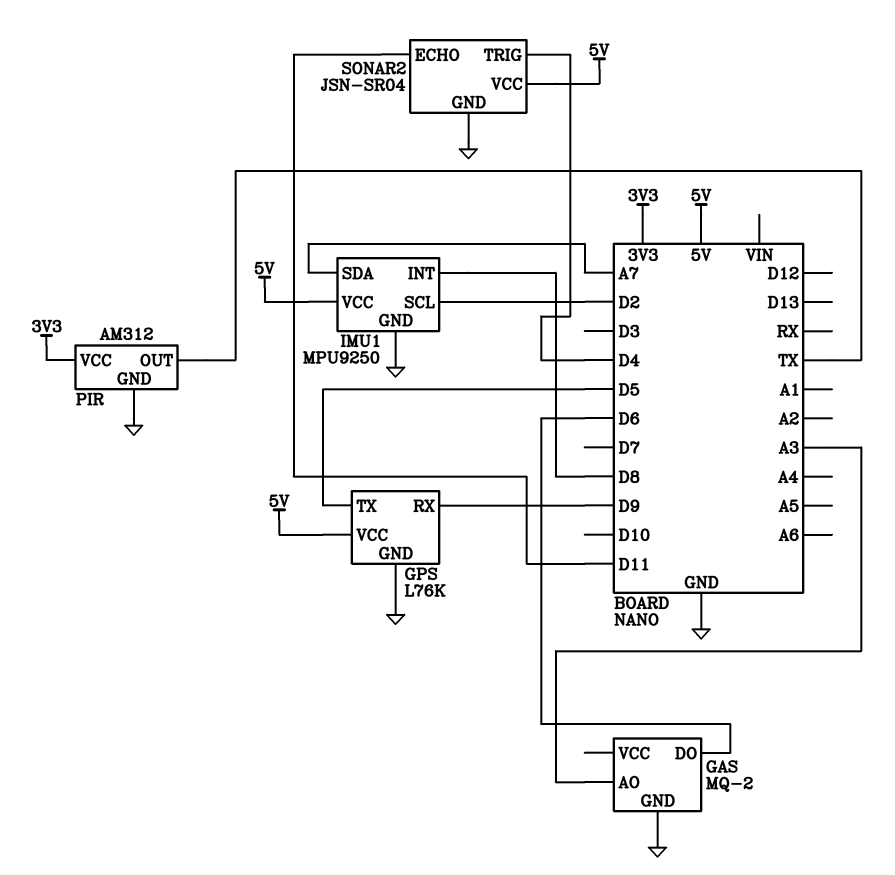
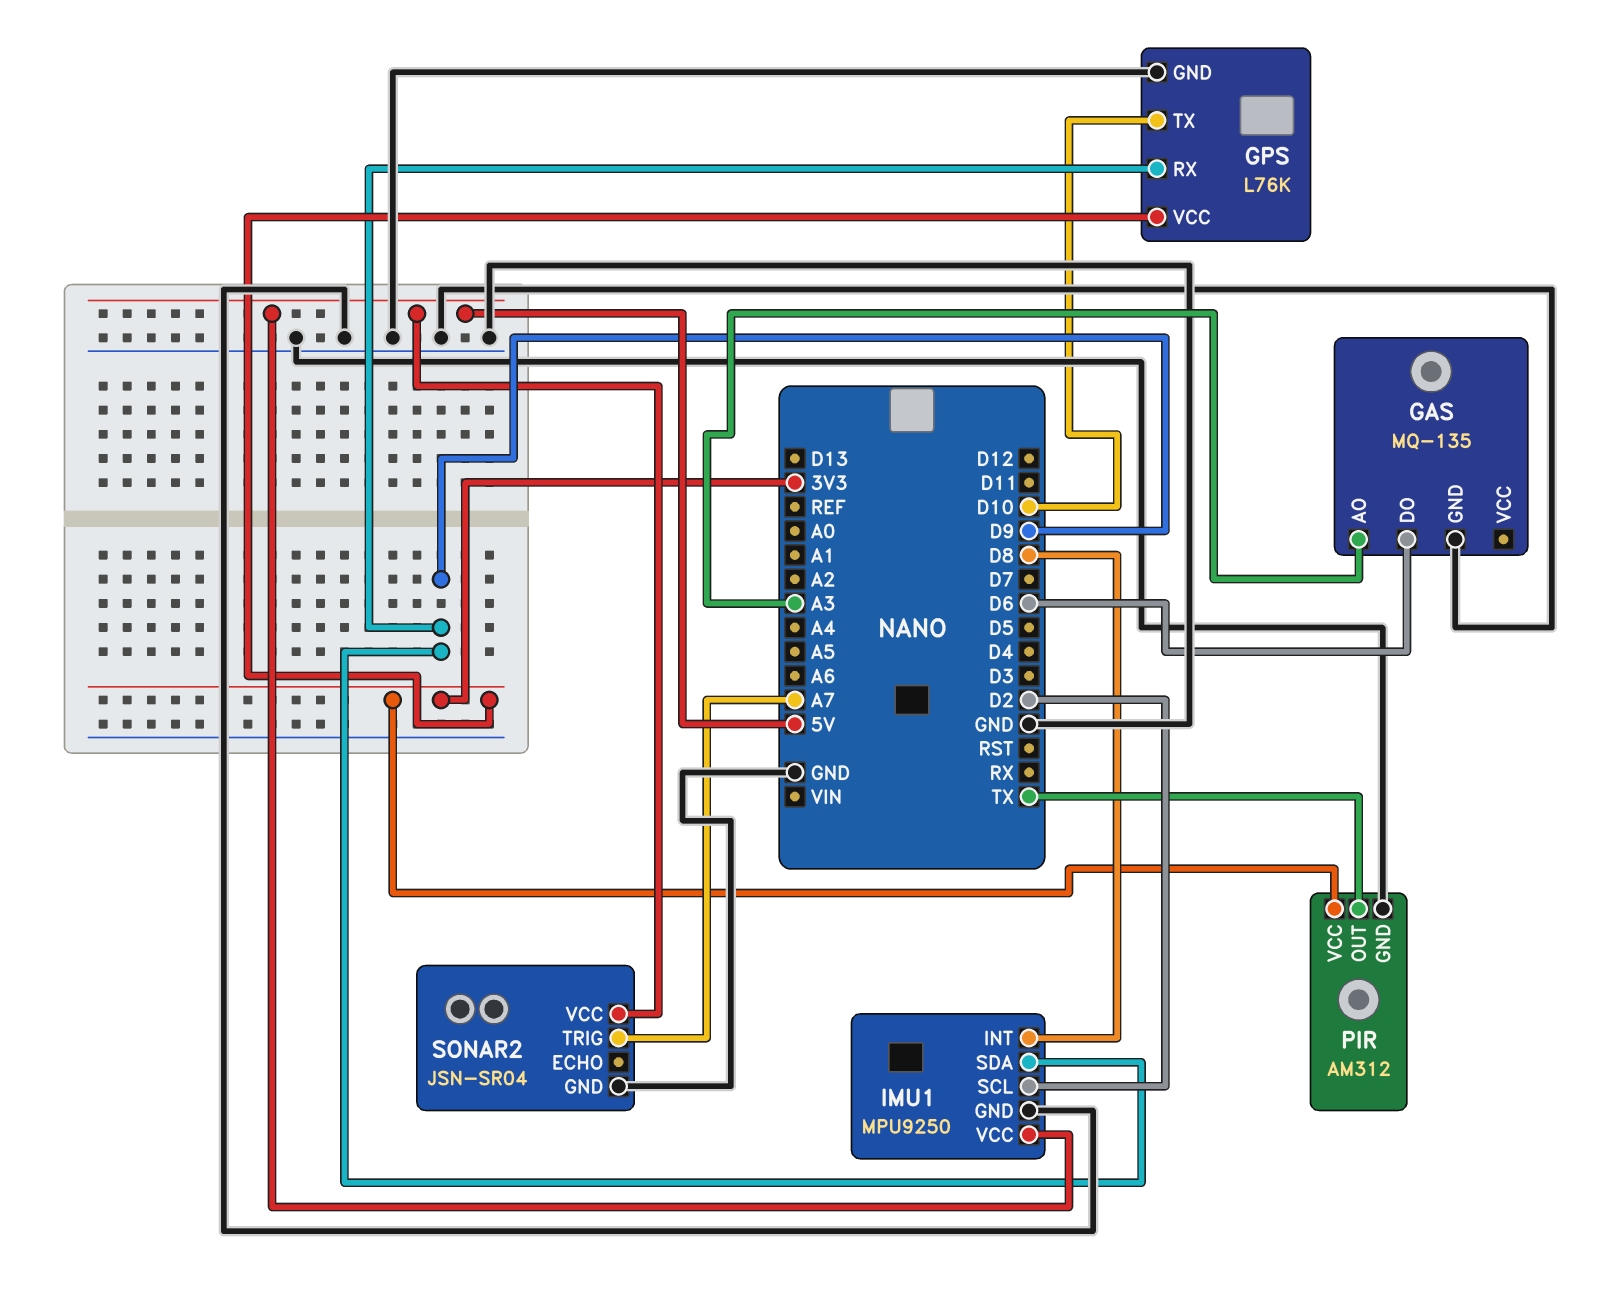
GAS: MQ-2 -> MQ-135
GPS pin TX: D5 -> D10
GPS pin VCC: 5V -> 3V3
IMU1 pin SDA: A7 -> D9
SONAR2 pin ECHO: D11 -> none
SONAR2 pin TRIG: D4 -> A7

